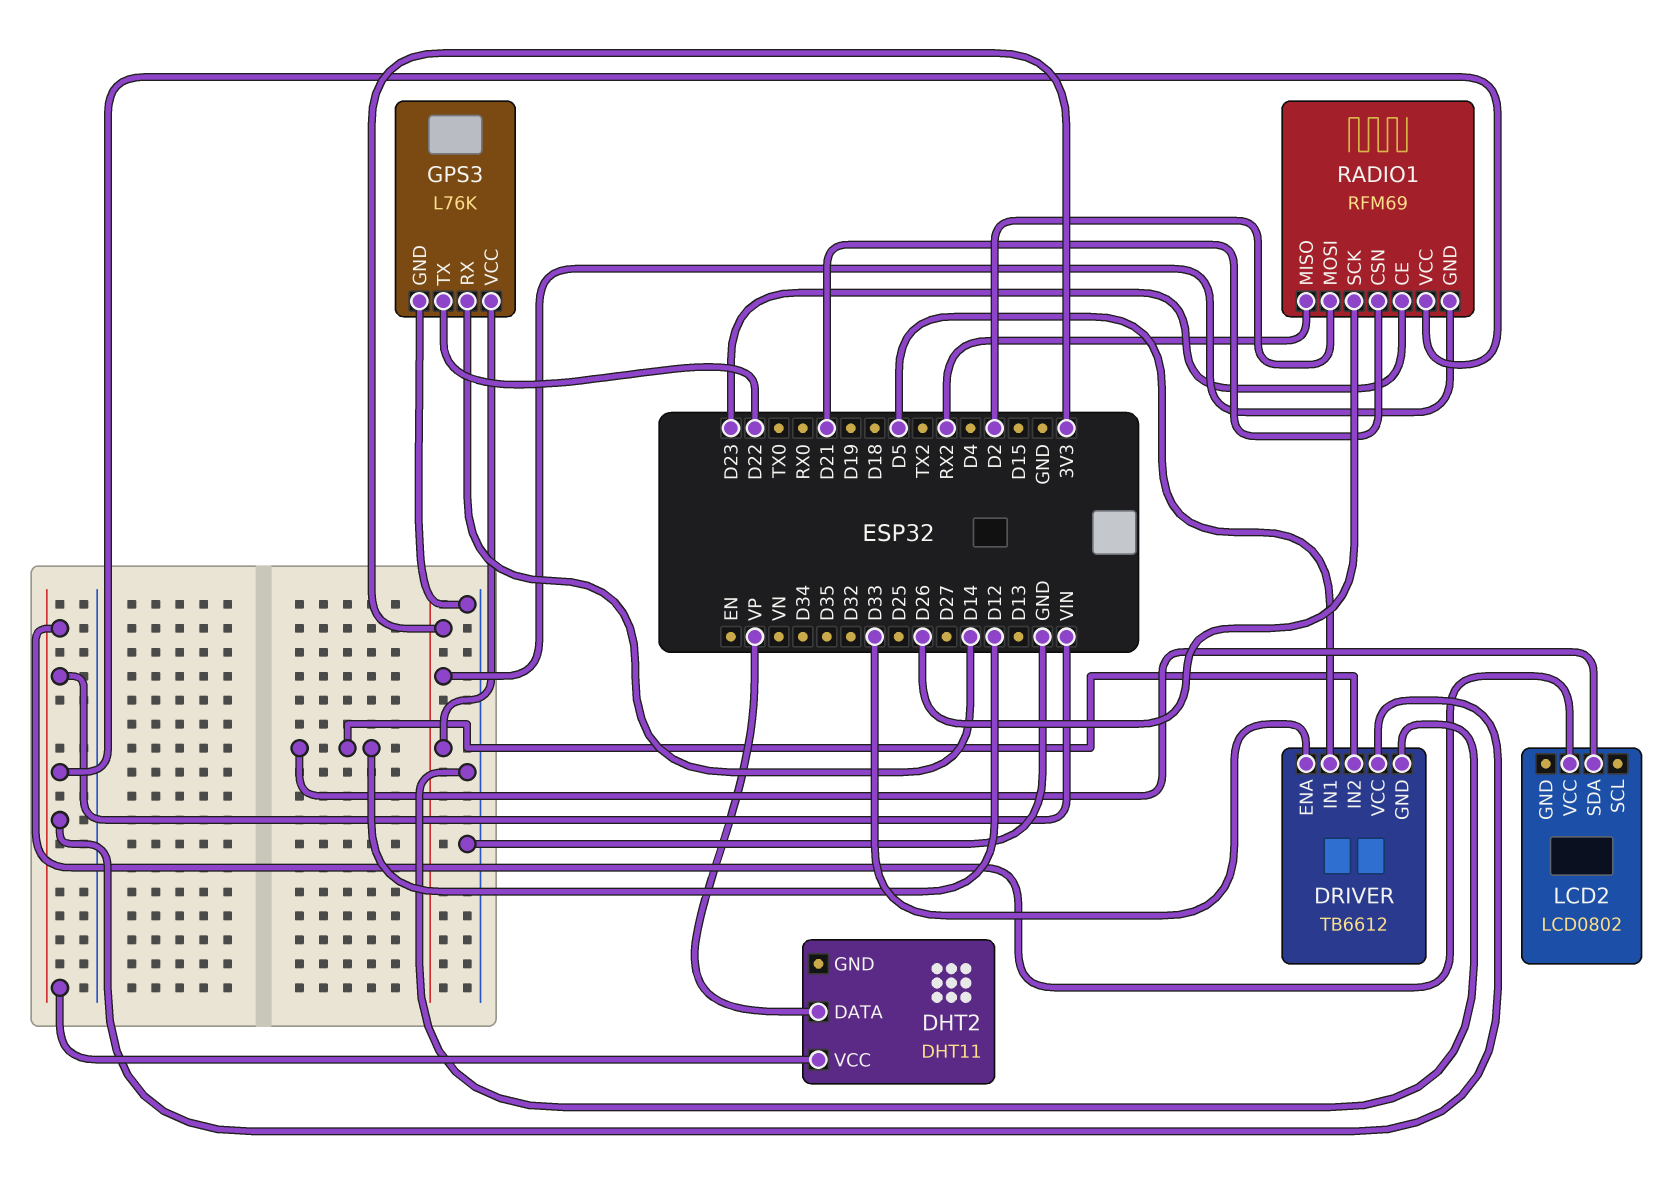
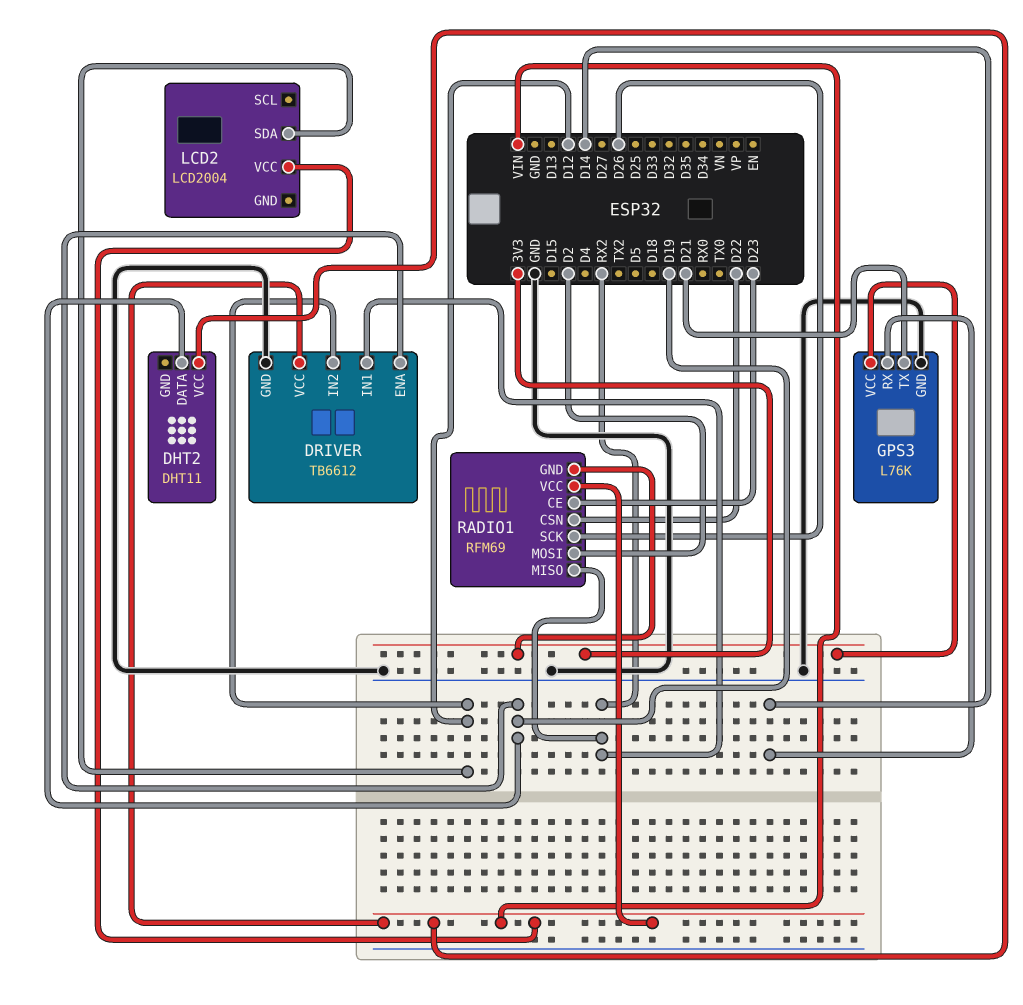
DHT2 pin DATA: VP -> D19
DRIVER pin ENA: D33 -> D19
DRIVER pin IN1: D5 -> RX2
GPS3 pin TX: D22 -> D21
LCD2: LCD0802 -> LCD2004
RADIO1 pin CSN: D21 -> D22

